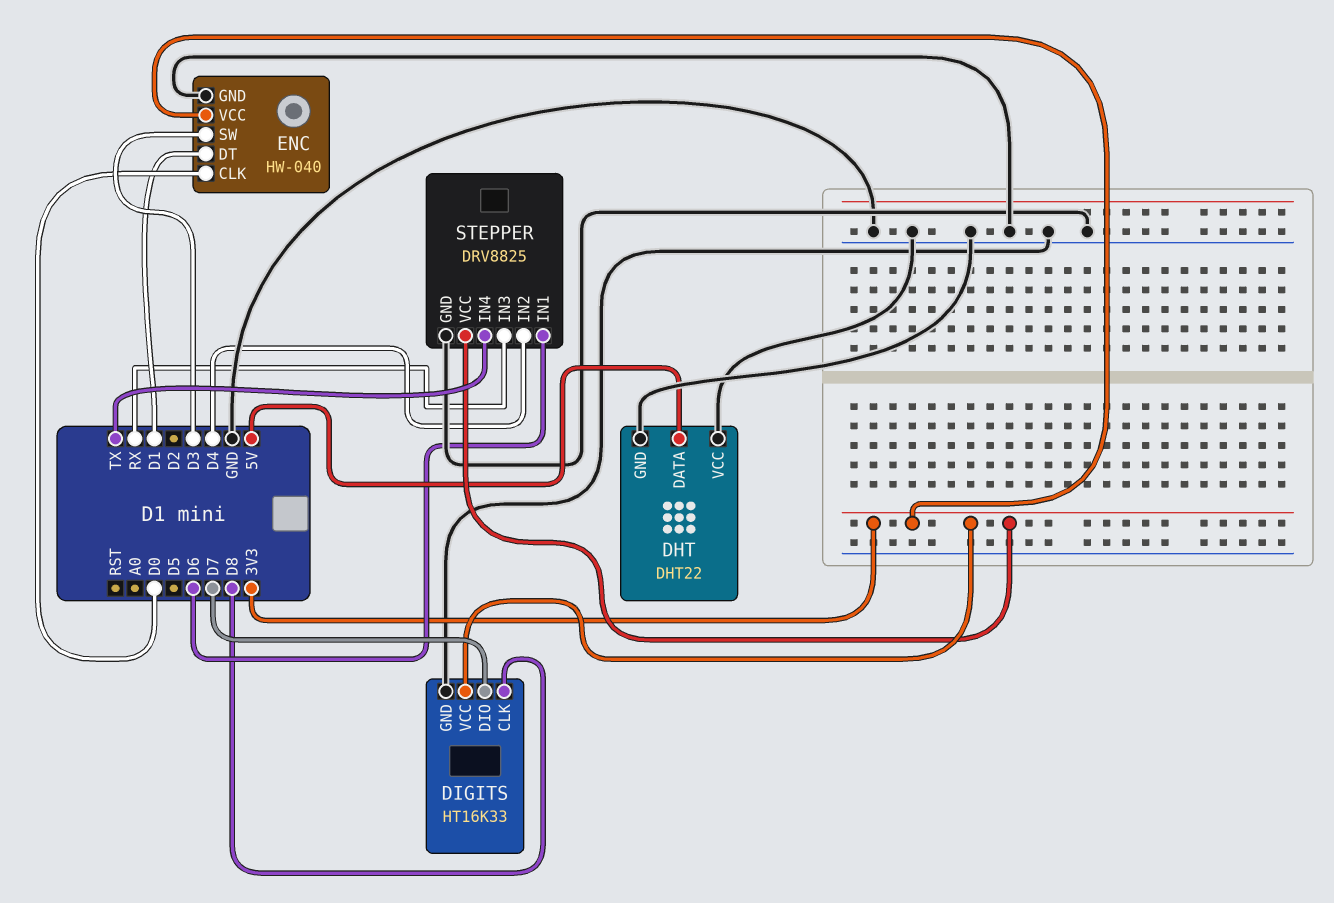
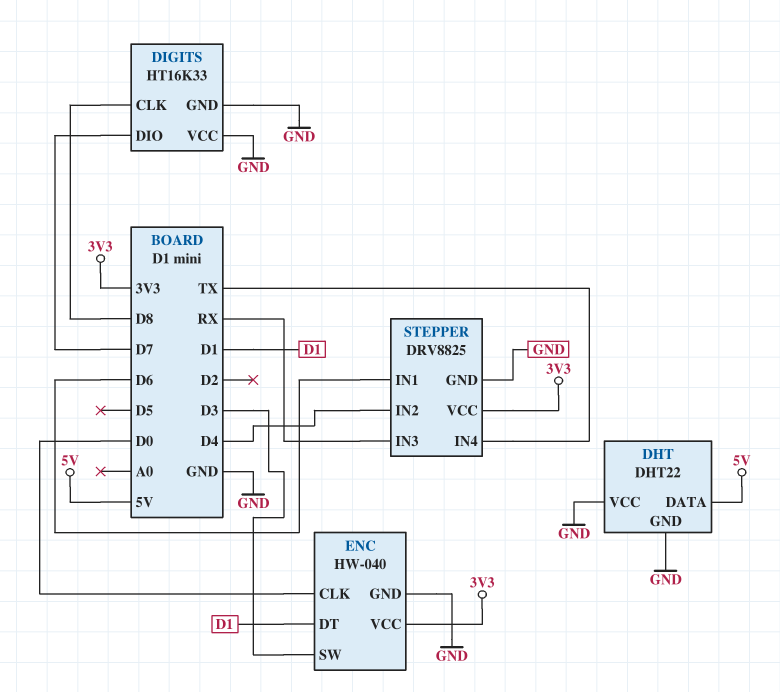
DIGITS pin VCC: 3V3 -> GND

